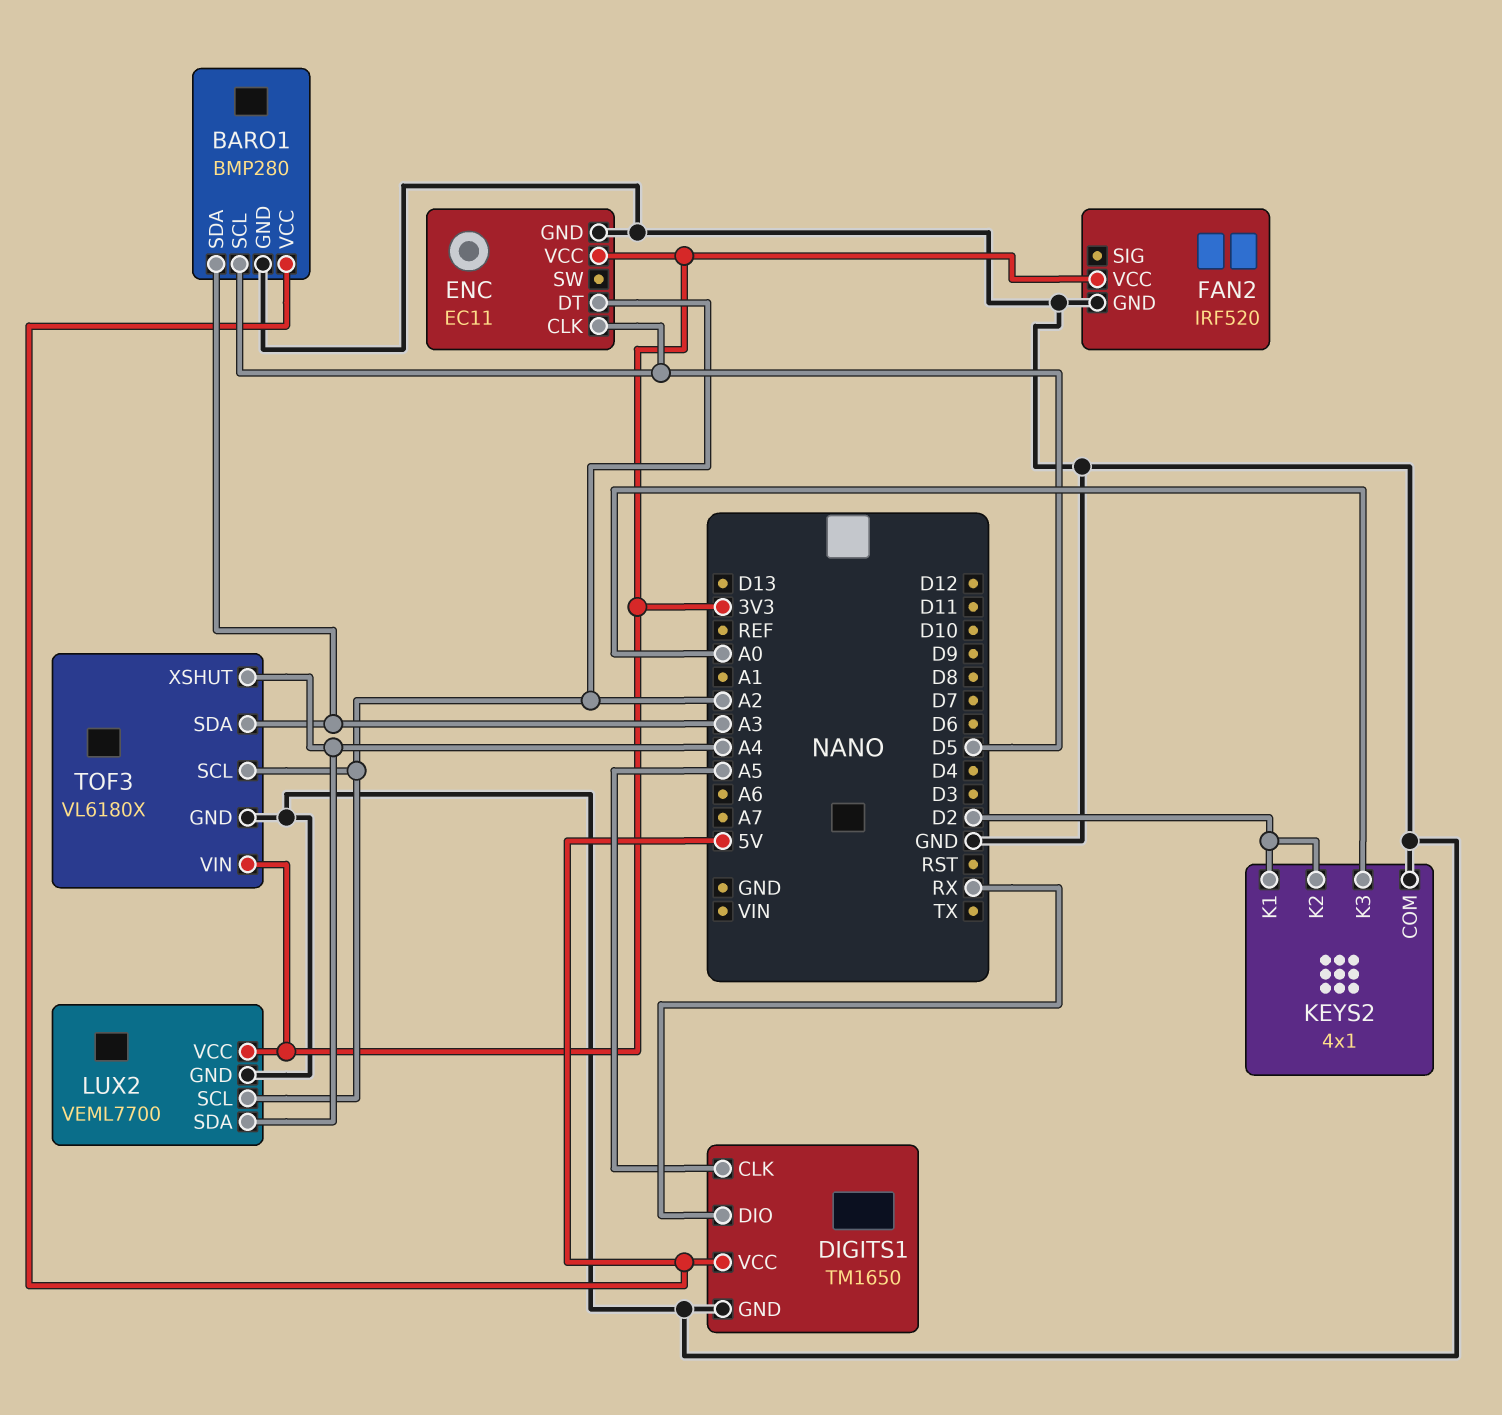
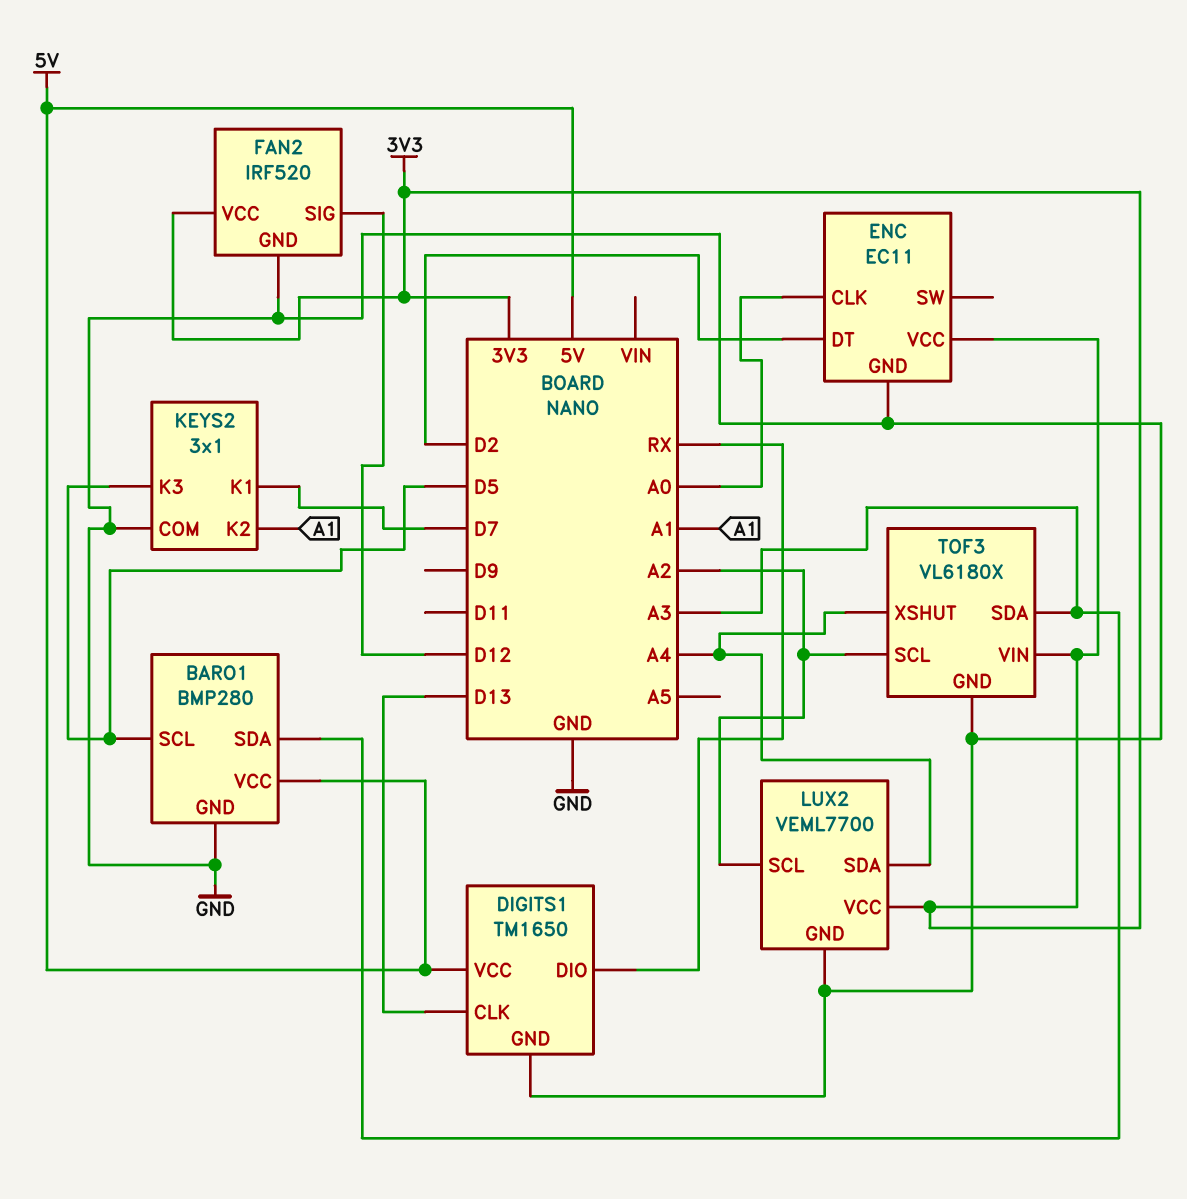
DIGITS1 pin CLK: A5 -> D13
ENC pin CLK: D5 -> A0
ENC pin DT: A2 -> D2
FAN2 pin SIG: none -> D12
KEYS2: 4x1 -> 3x1
KEYS2 pin K1: D2 -> D7
KEYS2 pin K2: D2 -> A1
KEYS2 pin K3: A0 -> D5

